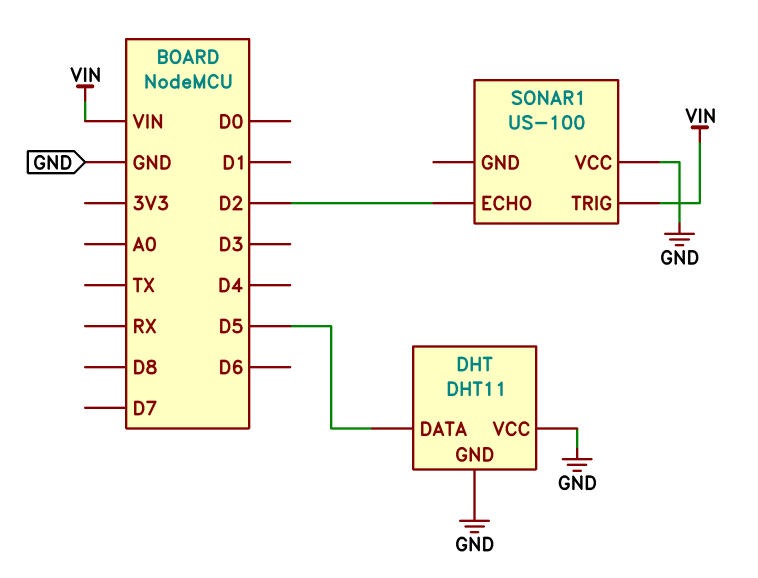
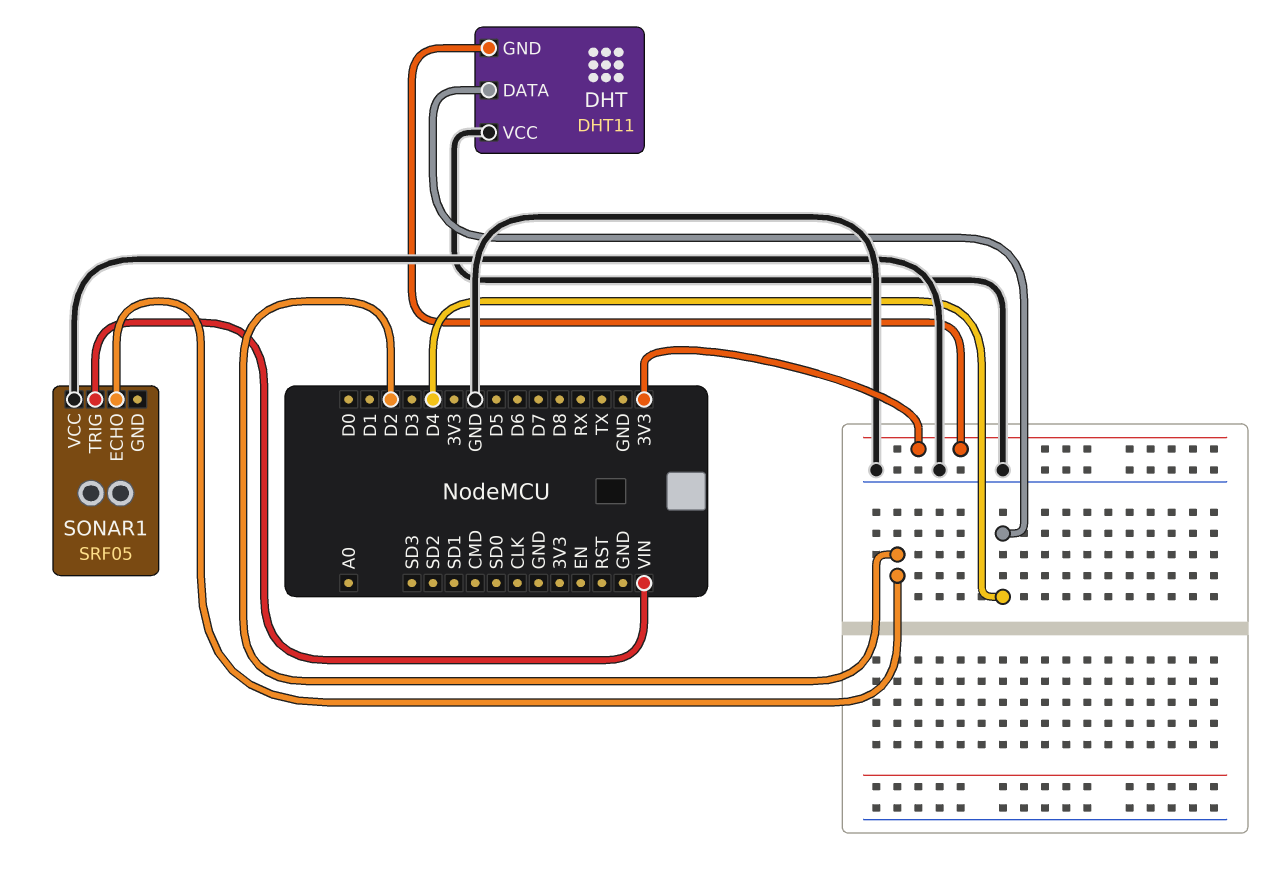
DHT pin DATA: D5 -> D4
DHT pin GND: GND -> 3V3
SONAR1: US-100 -> SRF05

